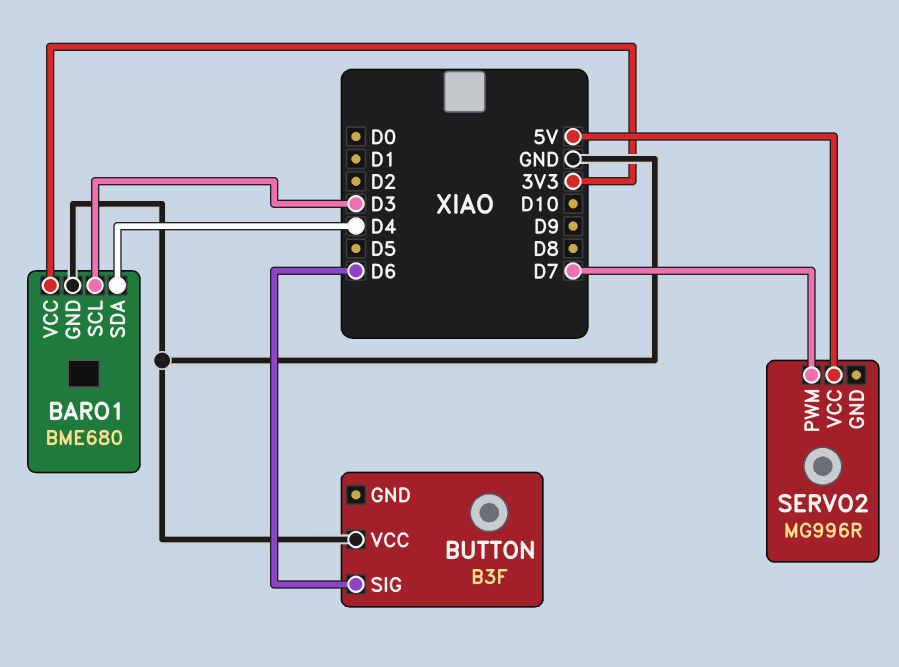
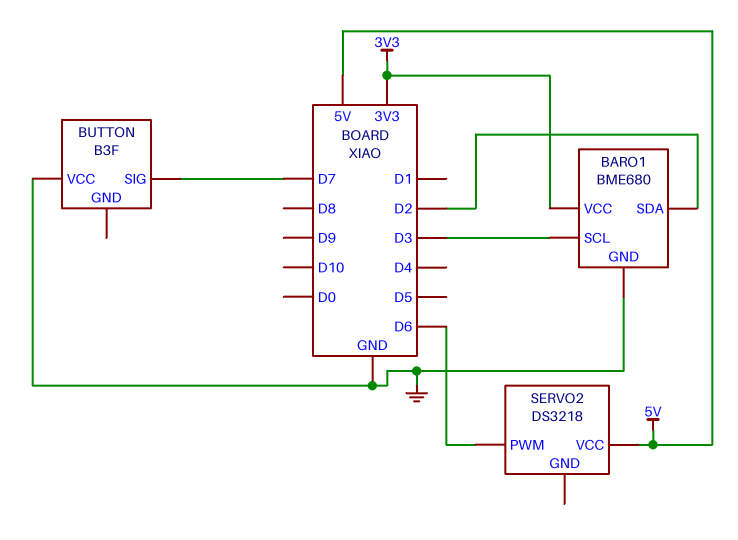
BARO1 pin SDA: D4 -> D2
BUTTON pin SIG: D6 -> D7
SERVO2: MG996R -> DS3218
SERVO2 pin PWM: D7 -> D6

